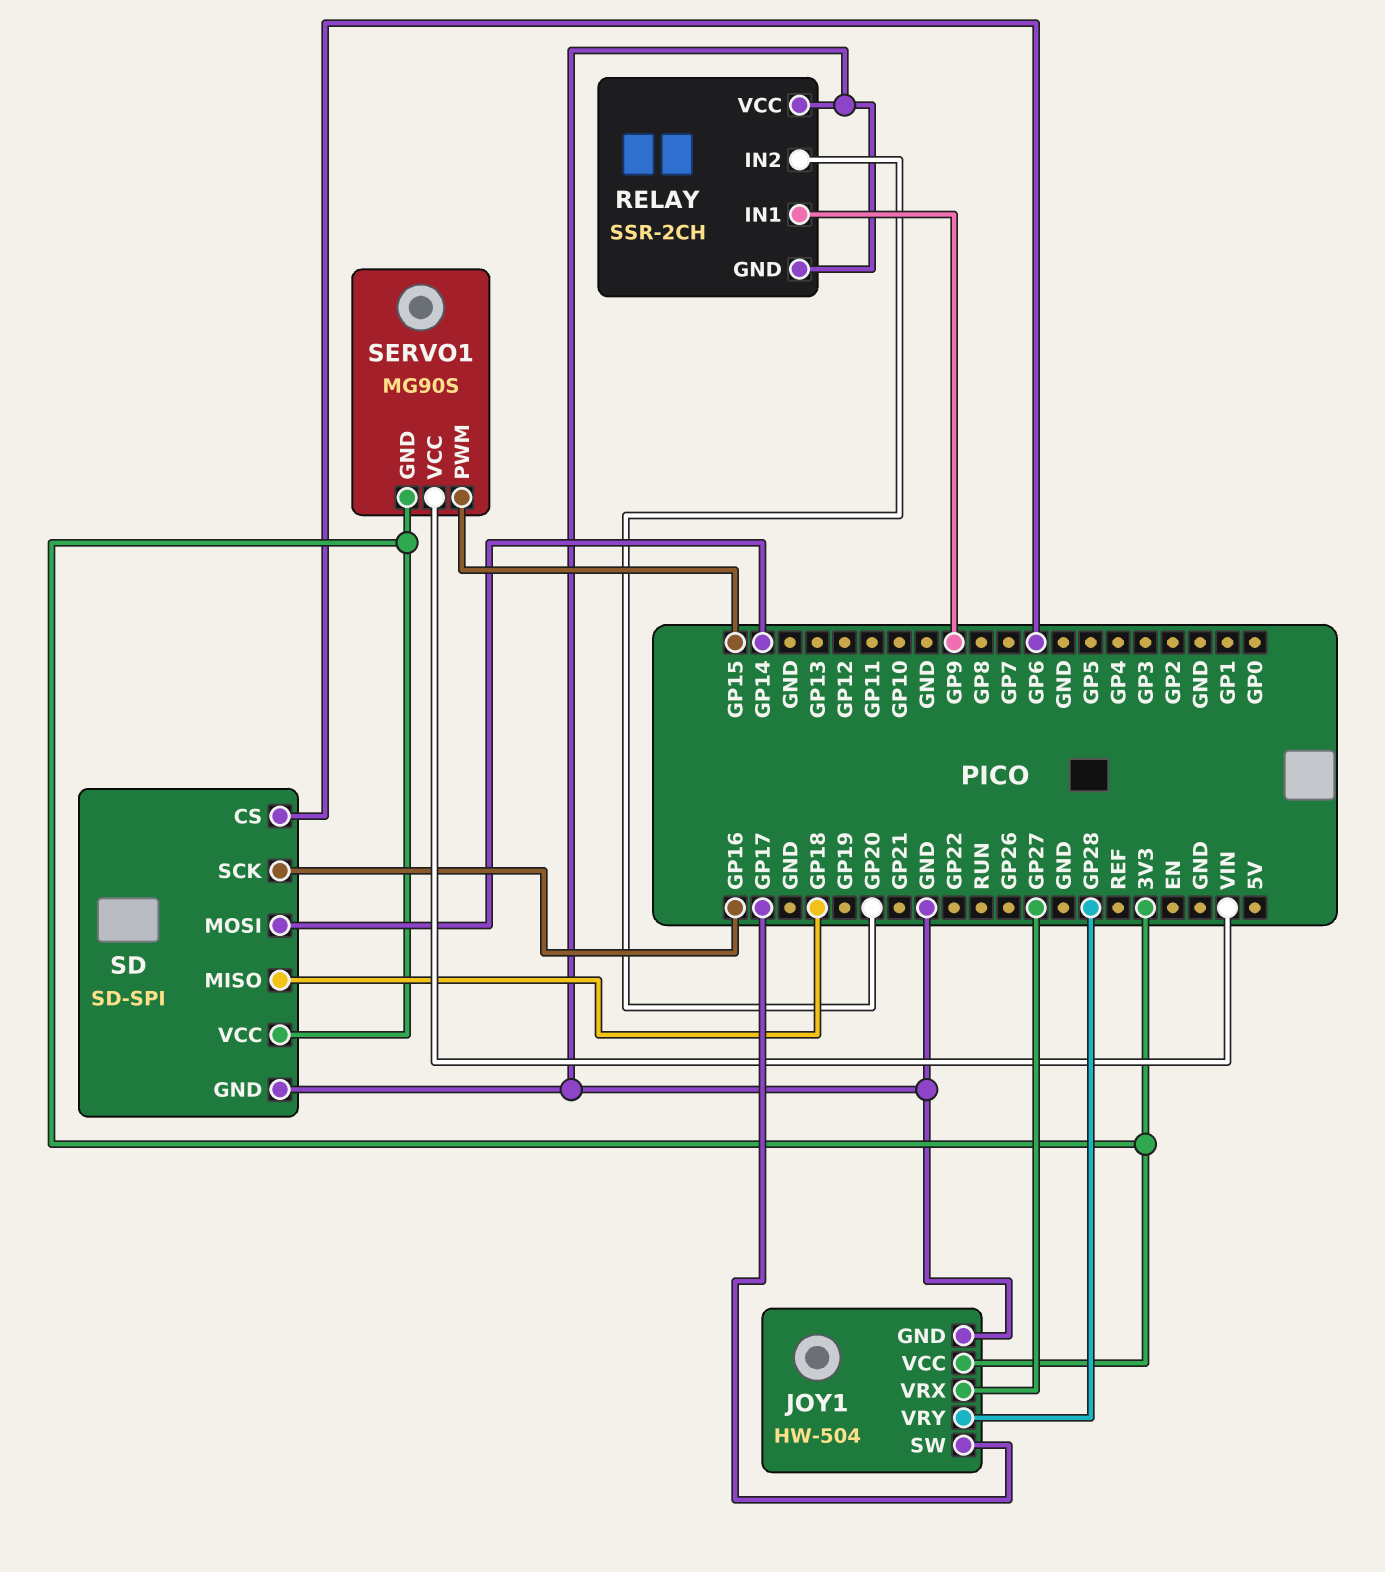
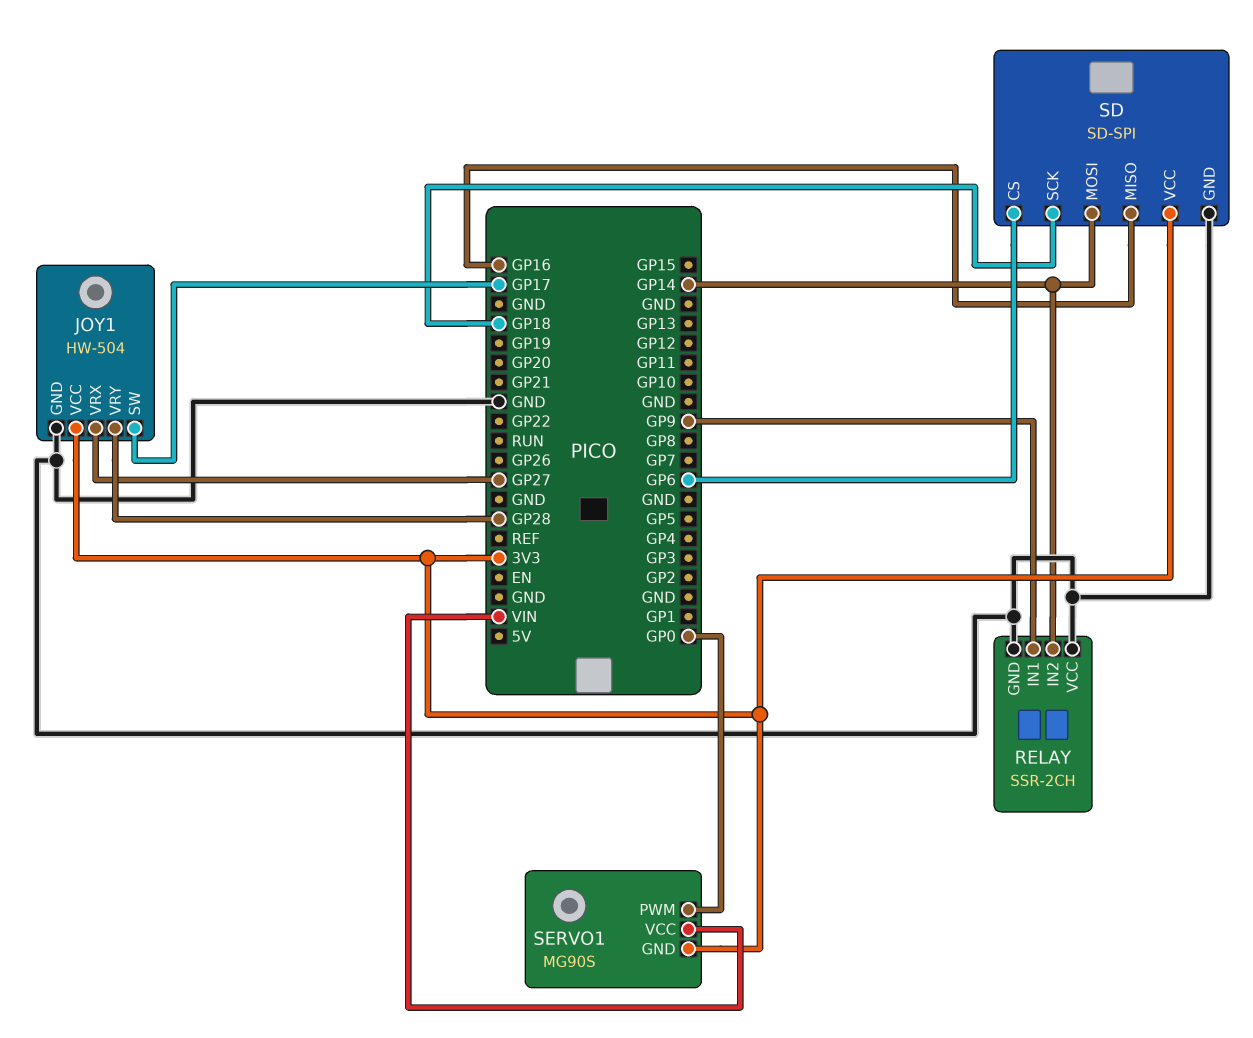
RELAY pin IN2: GP20 -> GP14
SD pin MISO: GP18 -> GP16
SD pin SCK: GP16 -> GP18
SERVO1 pin PWM: GP15 -> GP0

